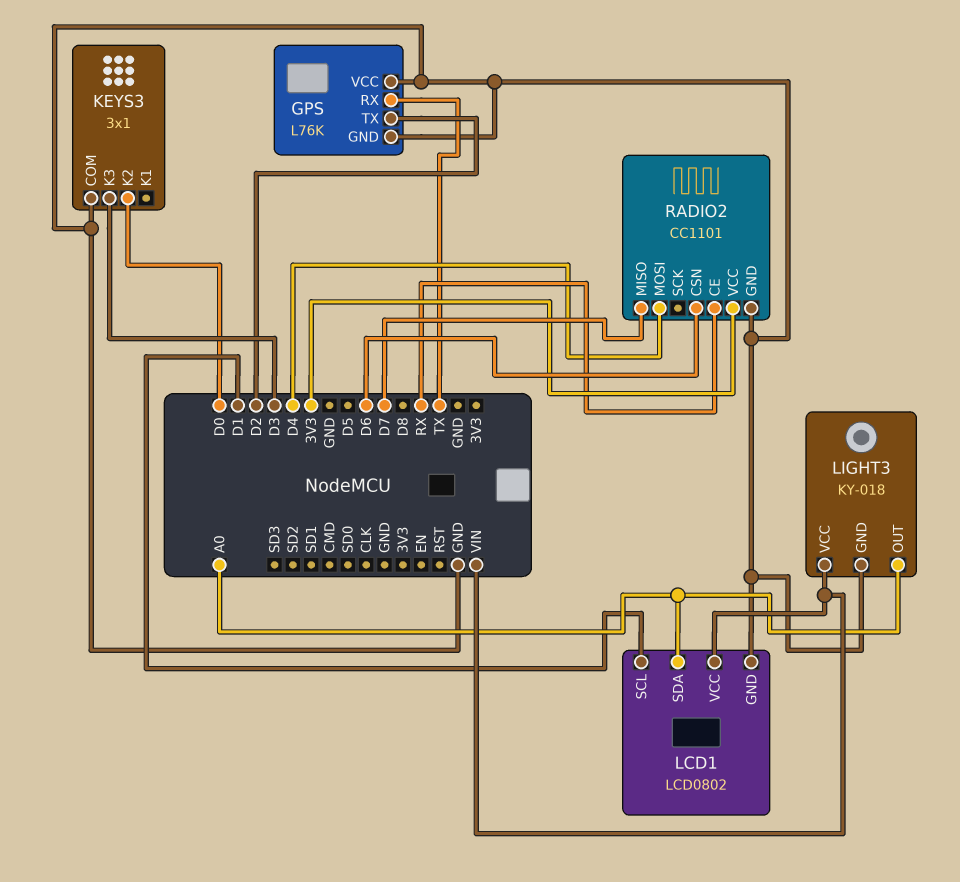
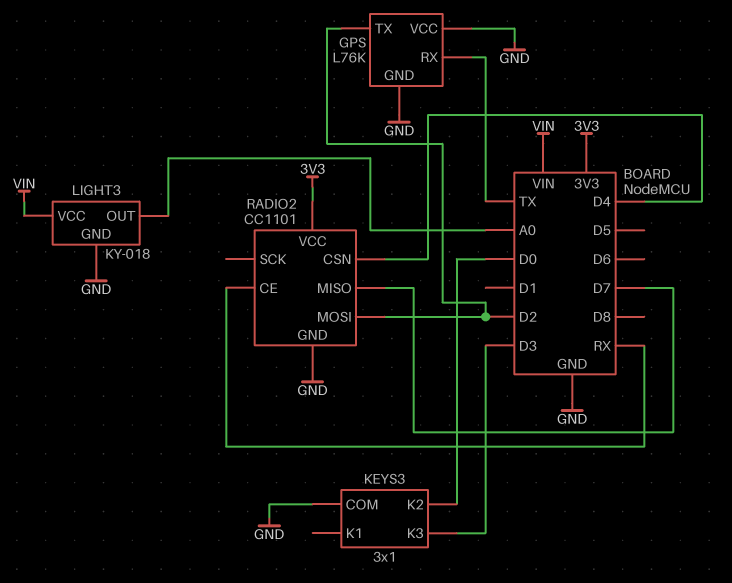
LCD1: LCD0802 -> none
LCD1 pin GND: GND -> none
LCD1 pin SCL: D1 -> none
LCD1 pin SDA: A0 -> none
LCD1 pin VCC: VIN -> none
RADIO2 pin CSN: D6 -> D4
RADIO2 pin MOSI: D4 -> D2

